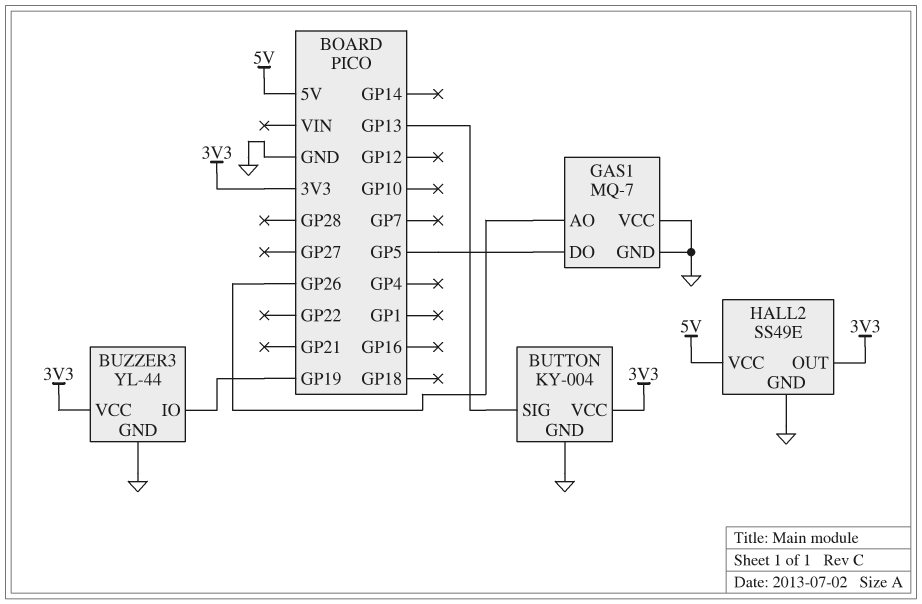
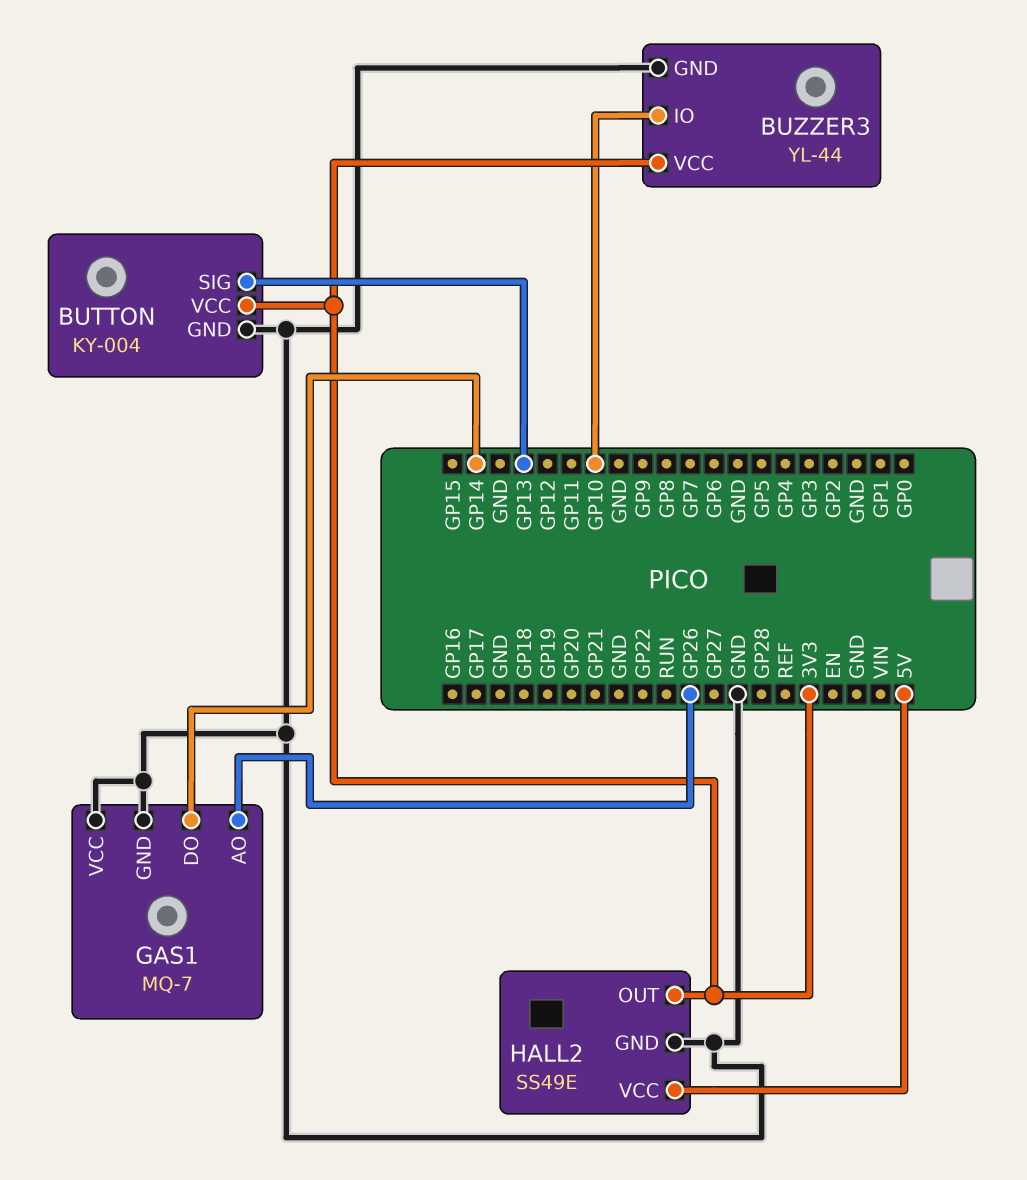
BUZZER3 pin IO: GP19 -> GP10
GAS1 pin DO: GP5 -> GP14

